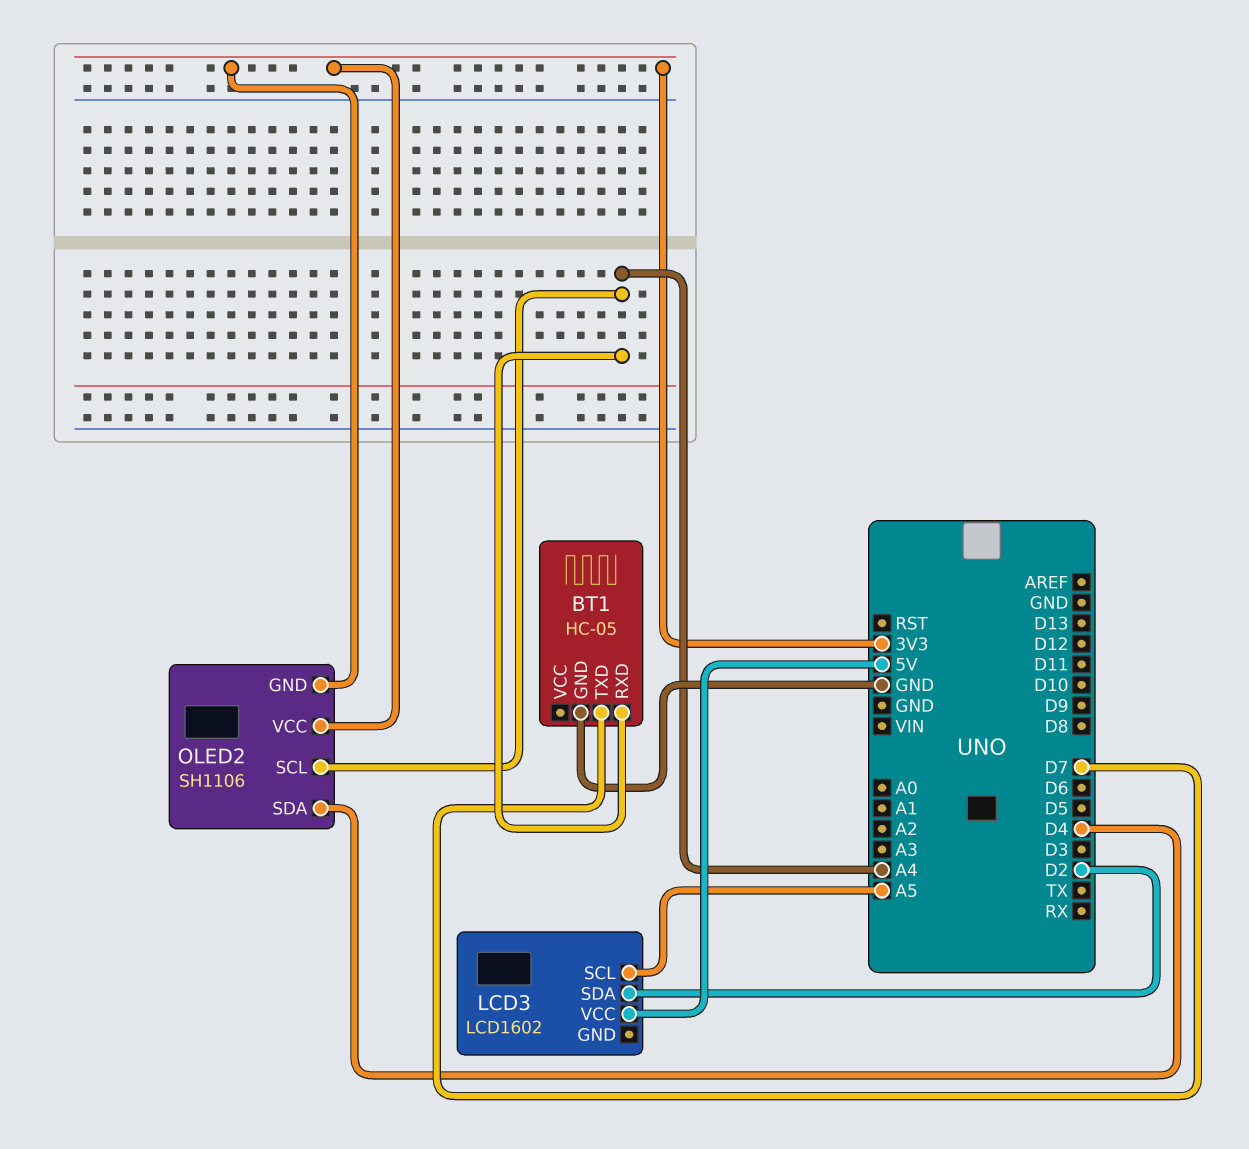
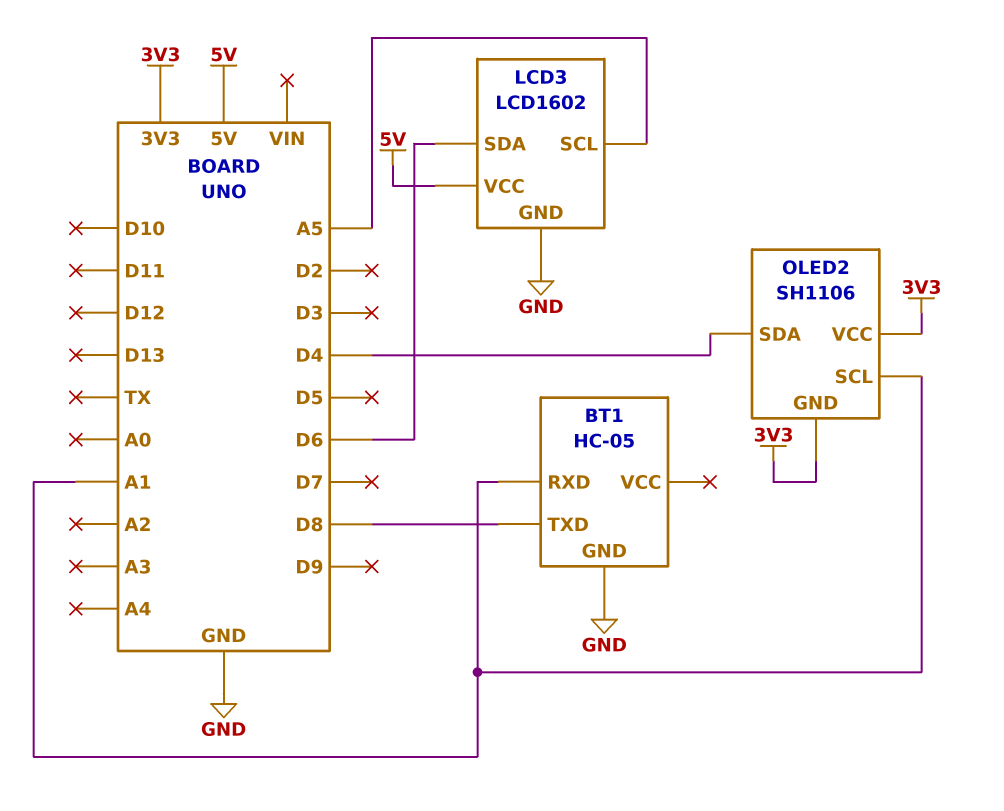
BT1 pin RXD: A4 -> A1
BT1 pin TXD: D7 -> D8
LCD3 pin GND: none -> GND
LCD3 pin SDA: D2 -> D6
OLED2 pin SCL: A4 -> A1

